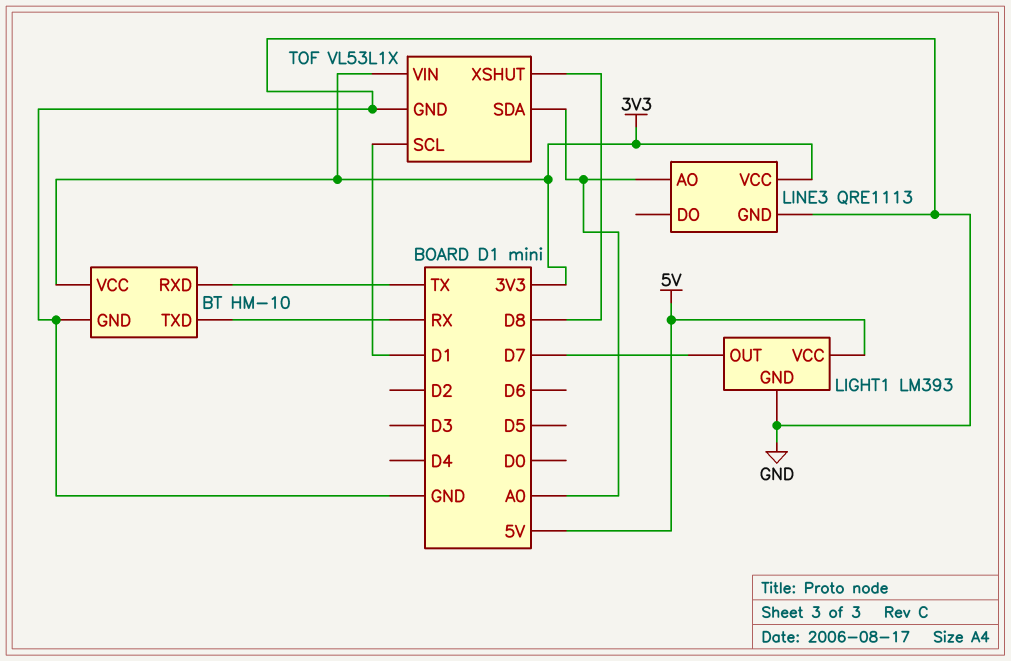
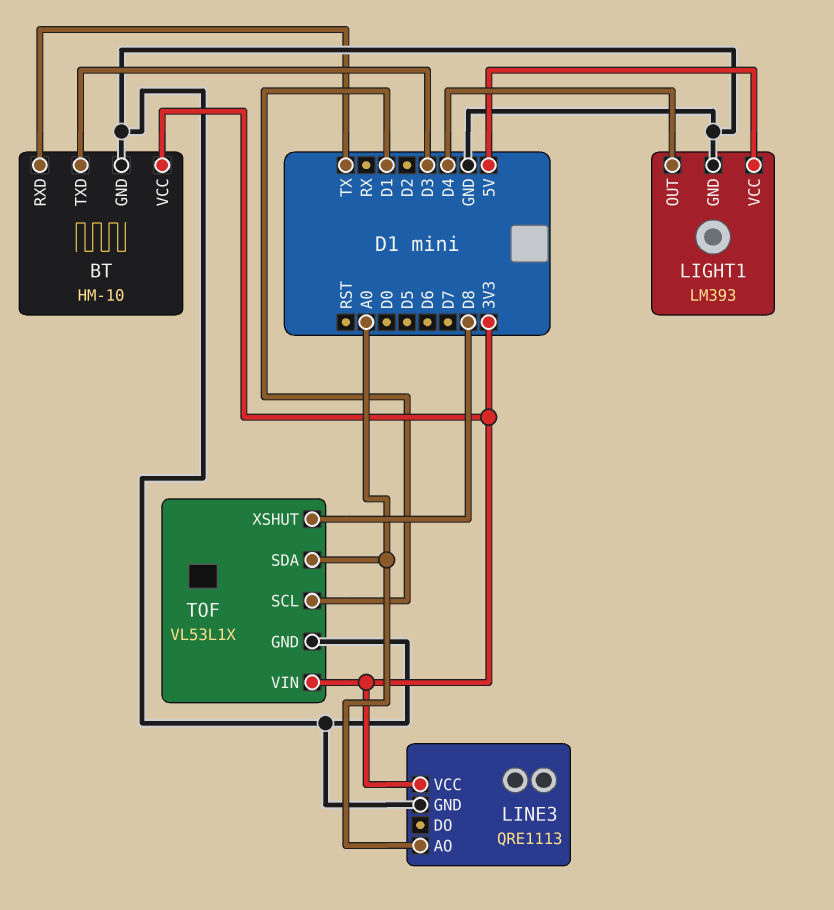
BT pin TXD: RX -> D3
LIGHT1 pin OUT: D7 -> D4

